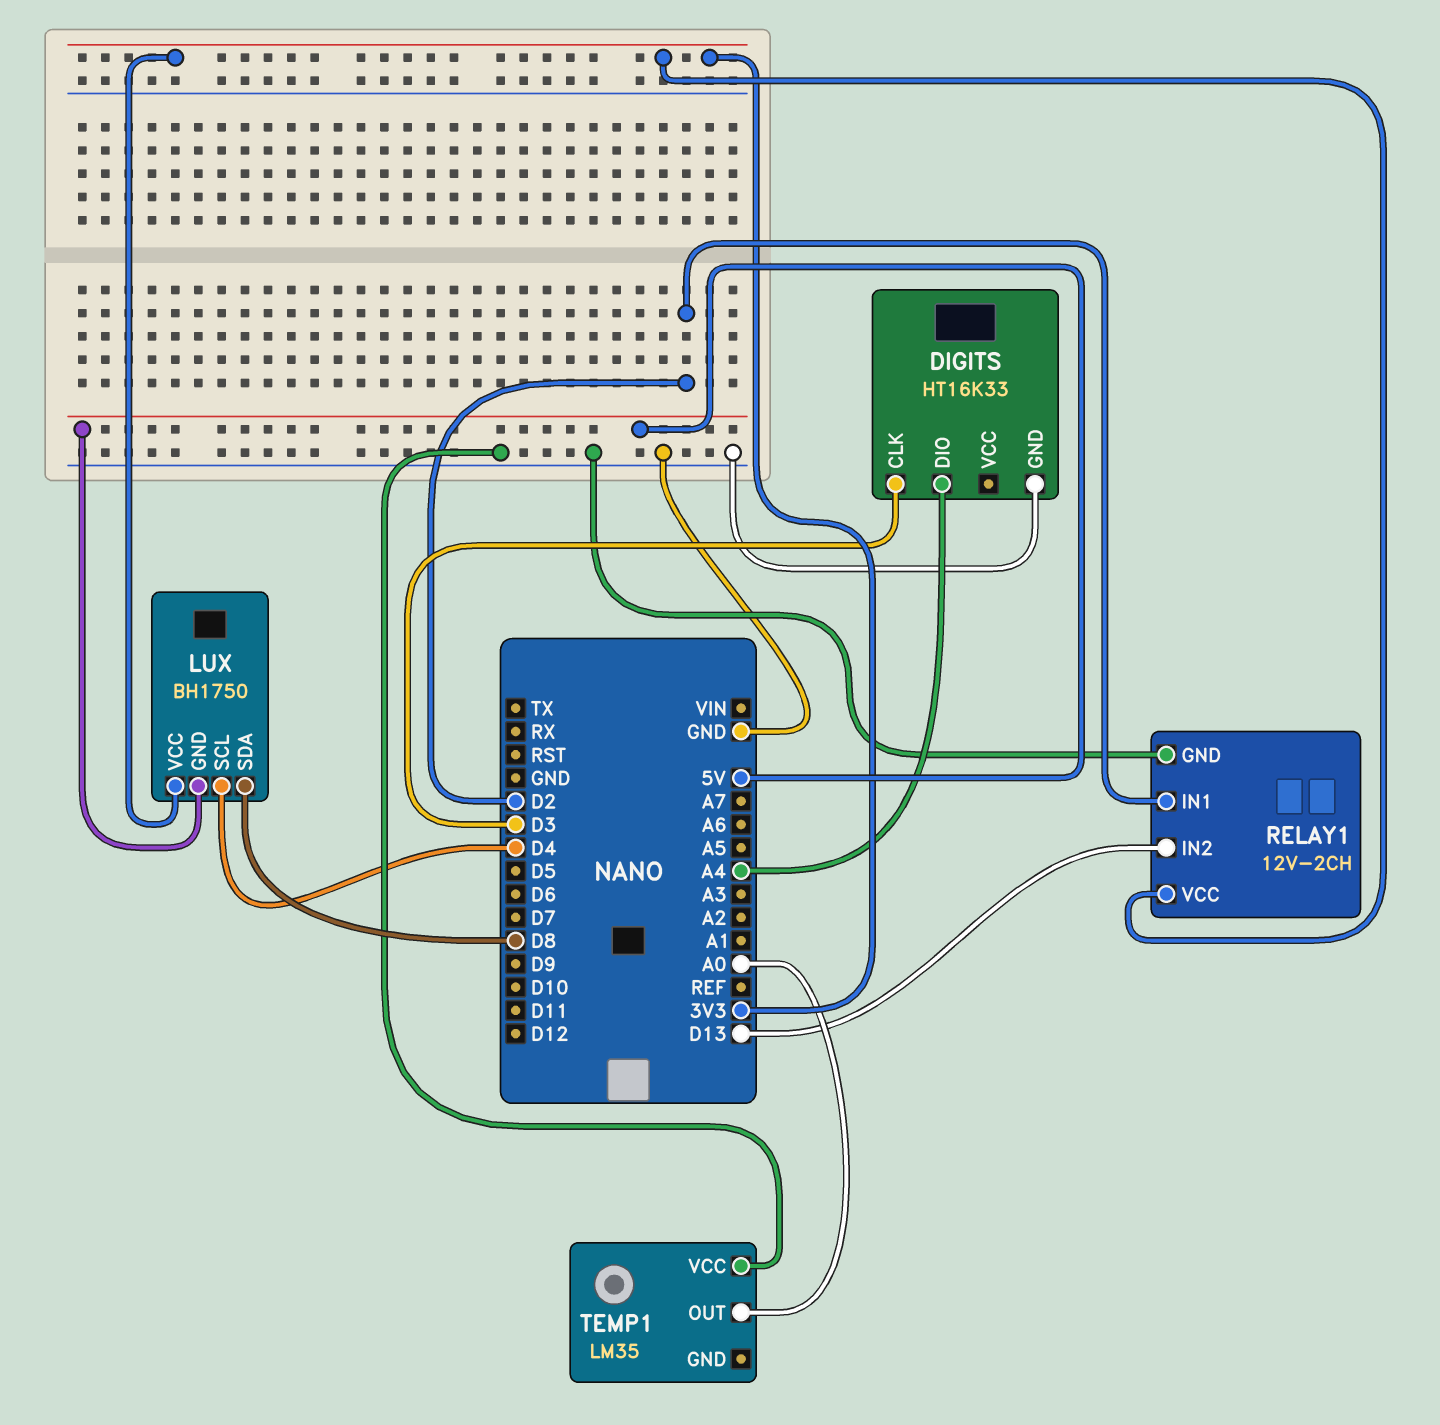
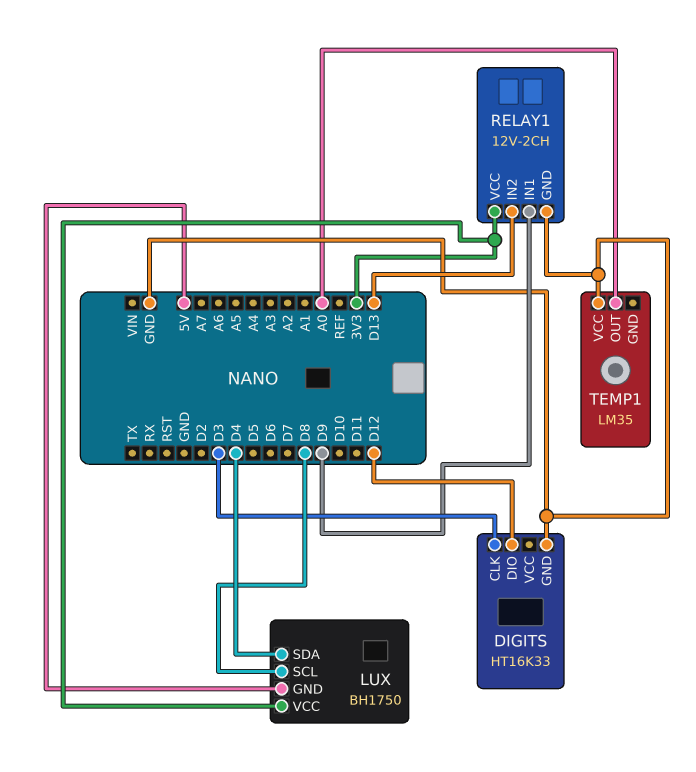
DIGITS pin DIO: A4 -> D12
LUX pin SCL: D4 -> D8
LUX pin SDA: D8 -> D4
RELAY1 pin IN1: D2 -> D9

